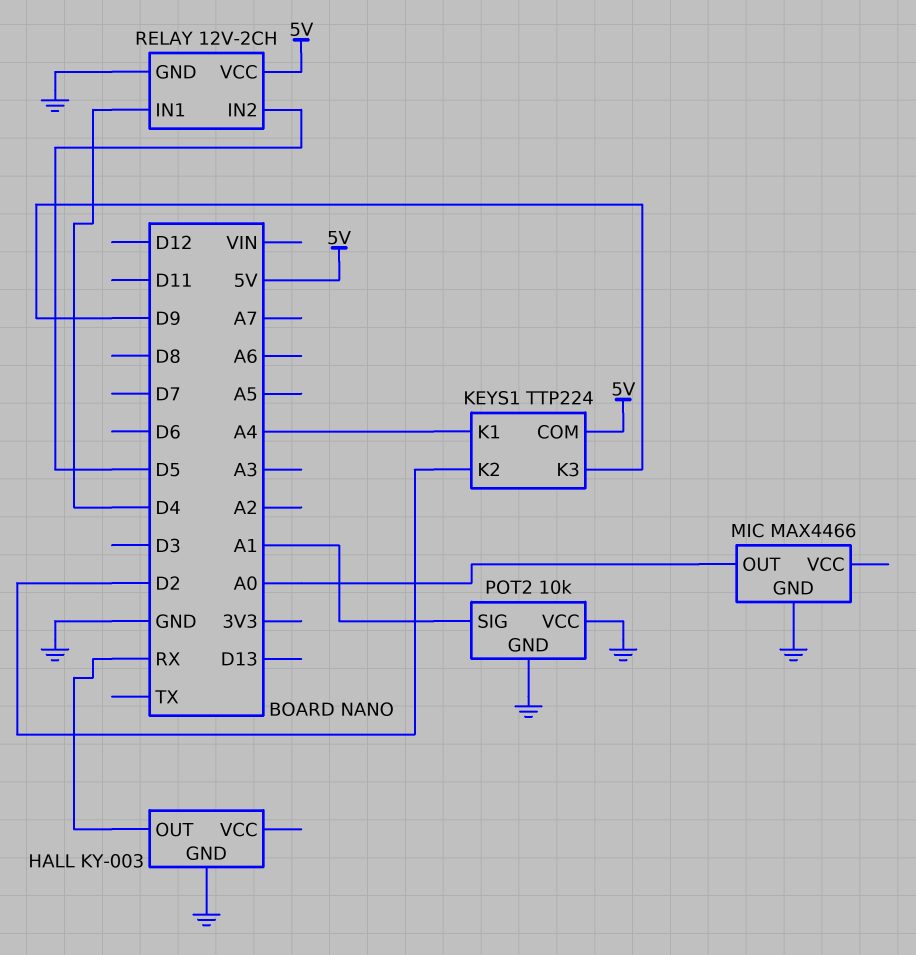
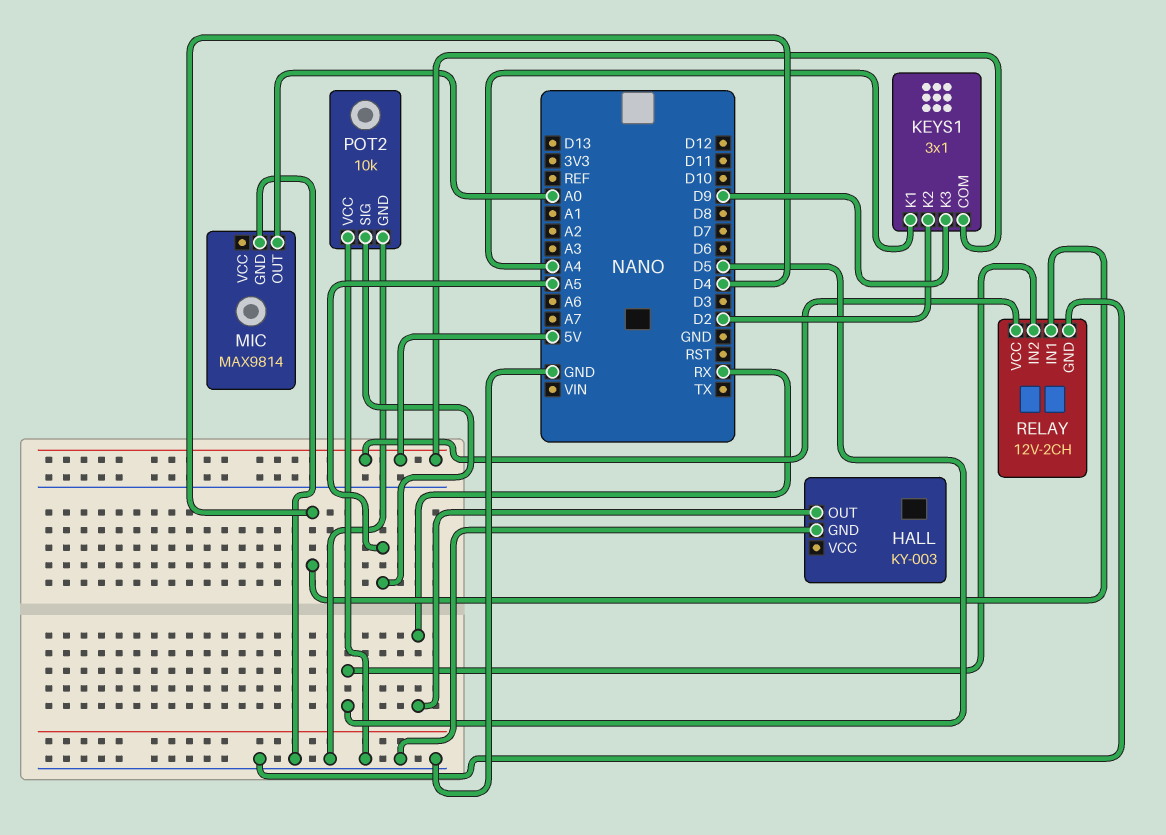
KEYS1: TTP224 -> 3x1
MIC: MAX4466 -> MAX9814
POT2 pin SIG: A1 -> A5

